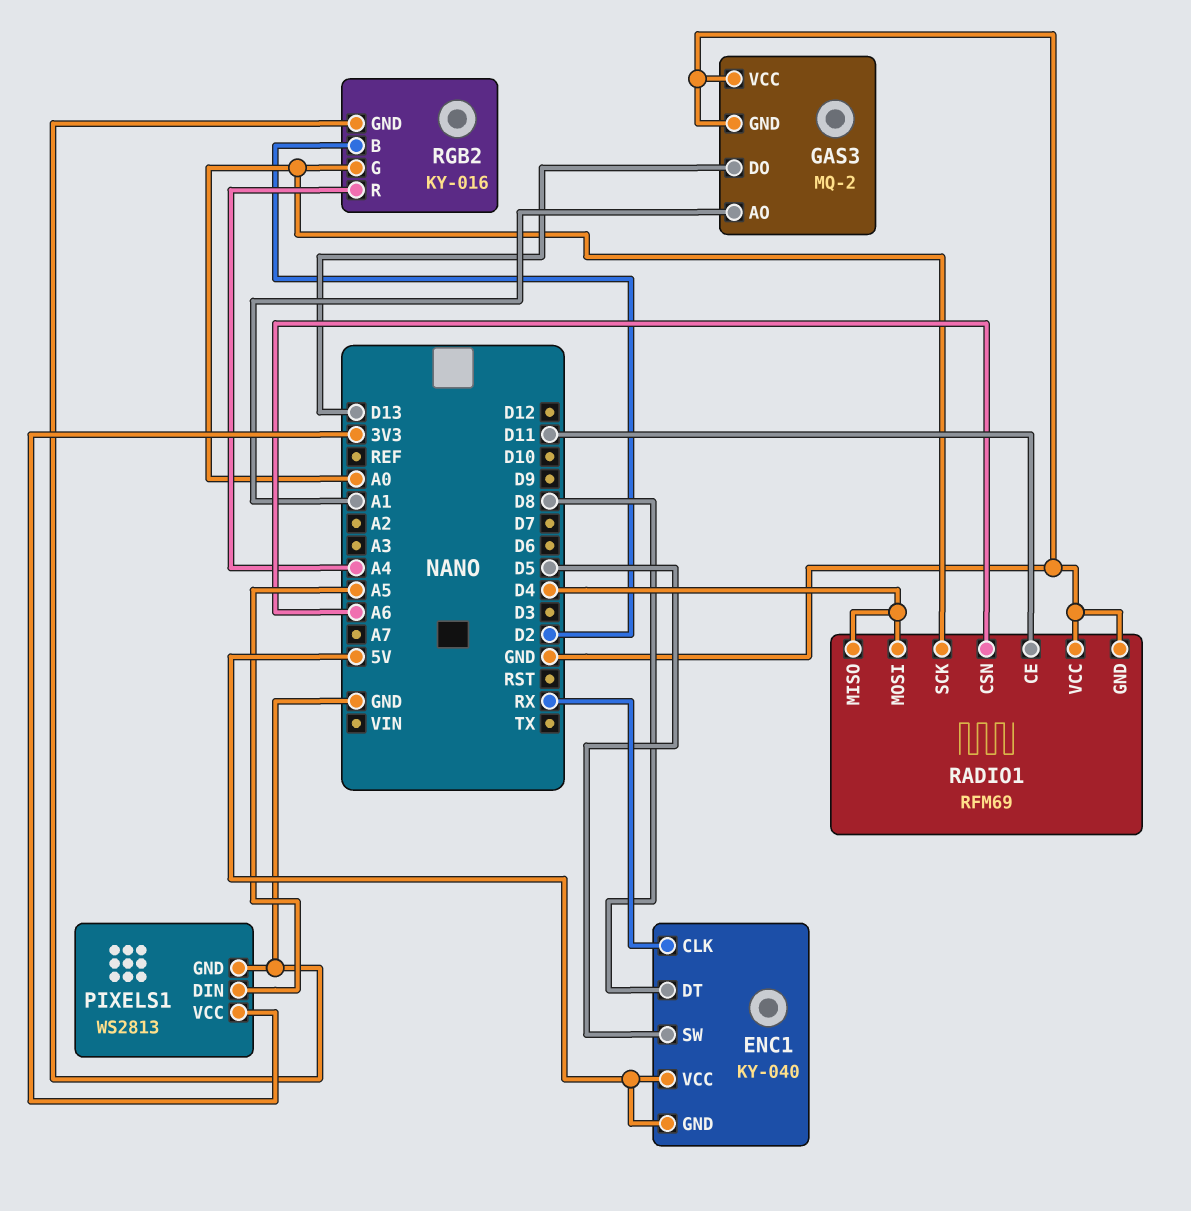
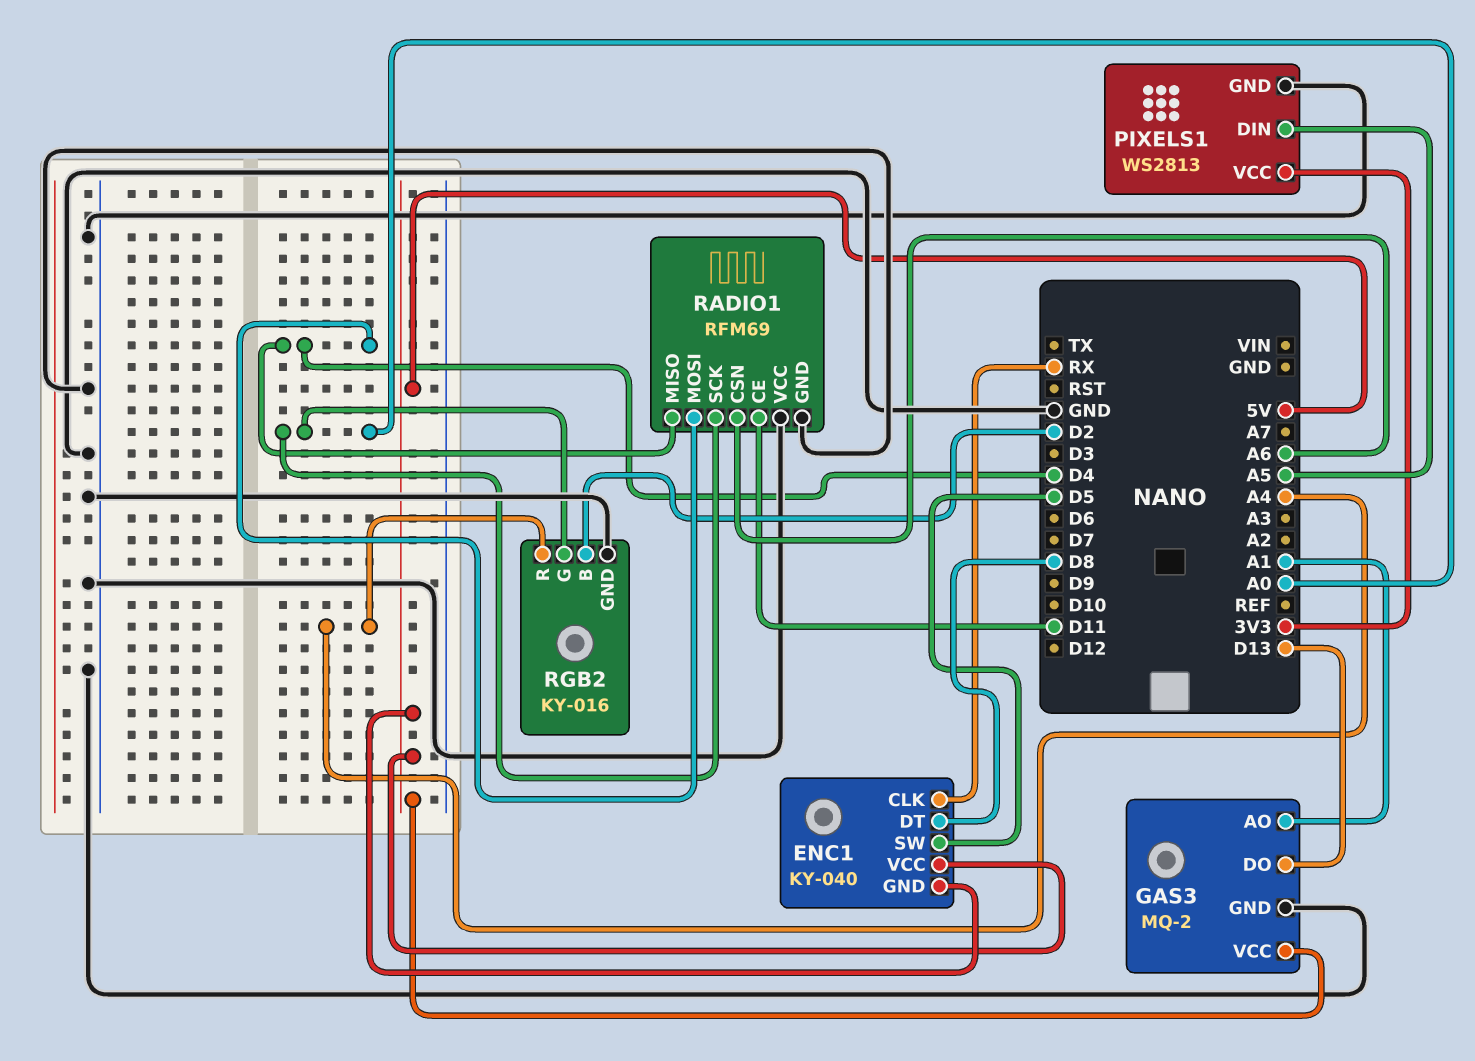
GAS3 pin VCC: GND -> 5V

